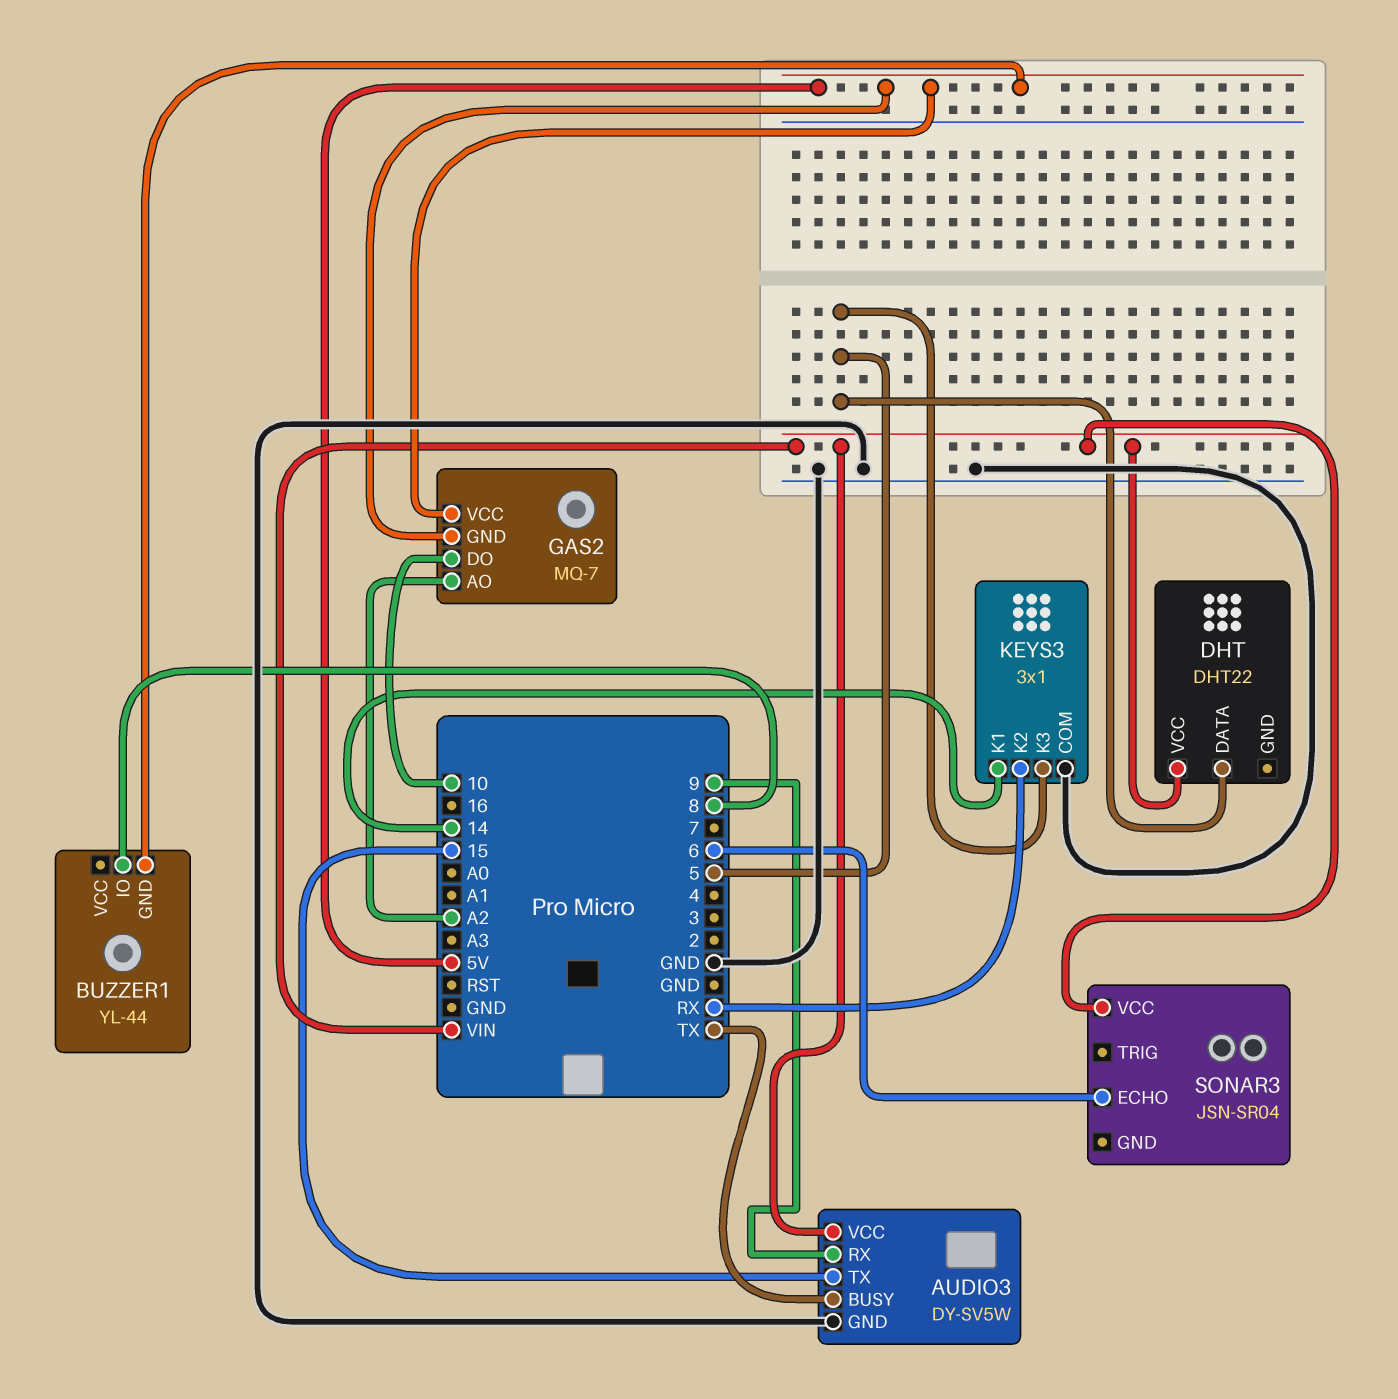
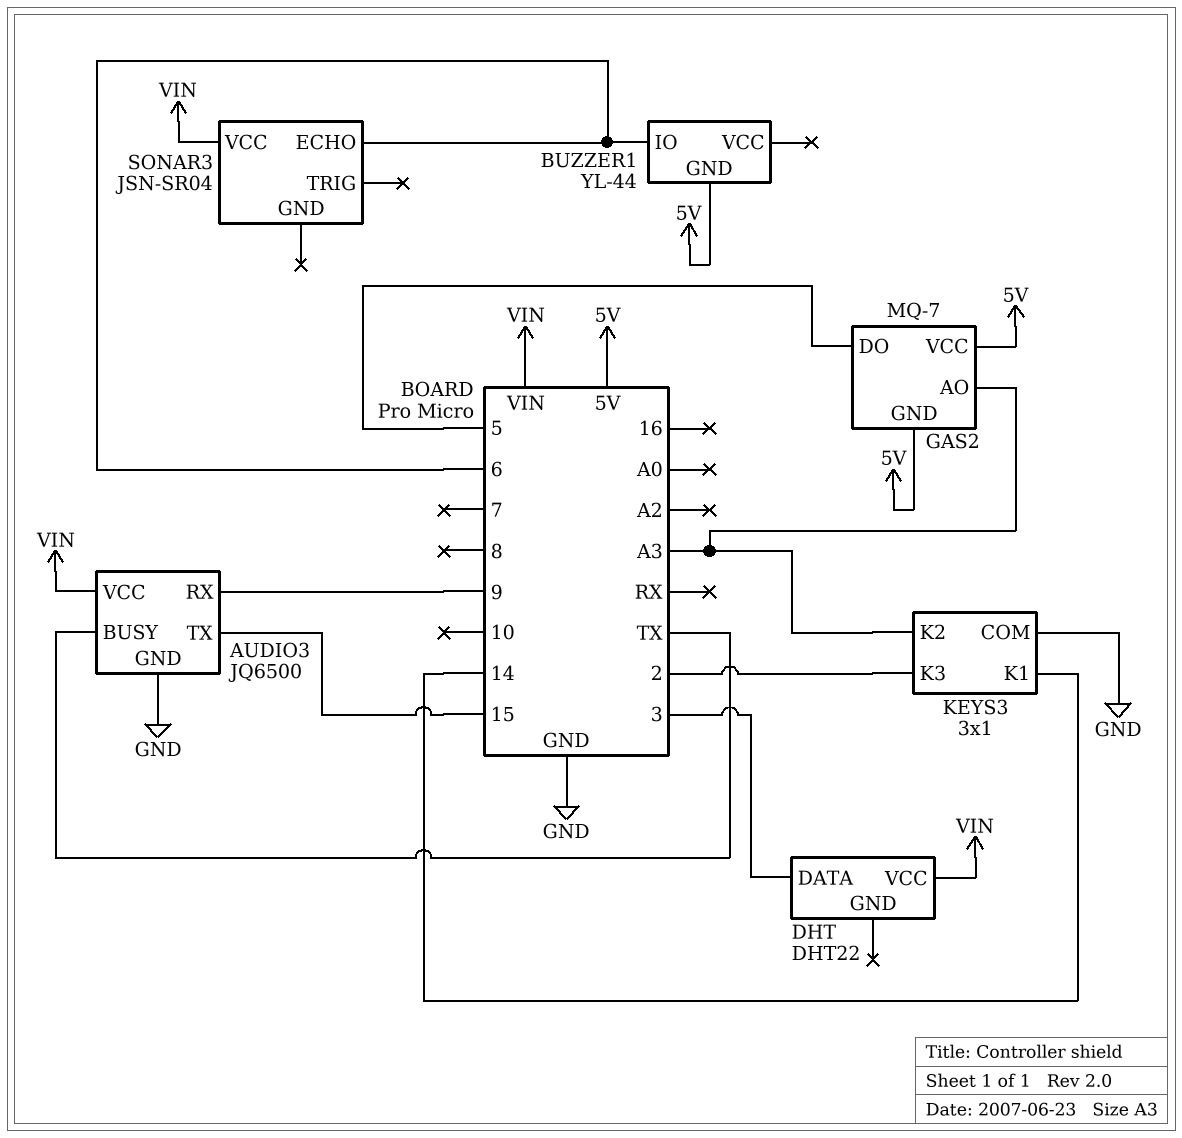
AUDIO3: DY-SV5W -> JQ6500
BUZZER1 pin IO: 8 -> 6
DHT pin DATA: 5 -> 3
GAS2 pin AO: A2 -> A3
GAS2 pin DO: 10 -> 5
KEYS3 pin K2: RX -> A3
KEYS3 pin K3: 5 -> 2

